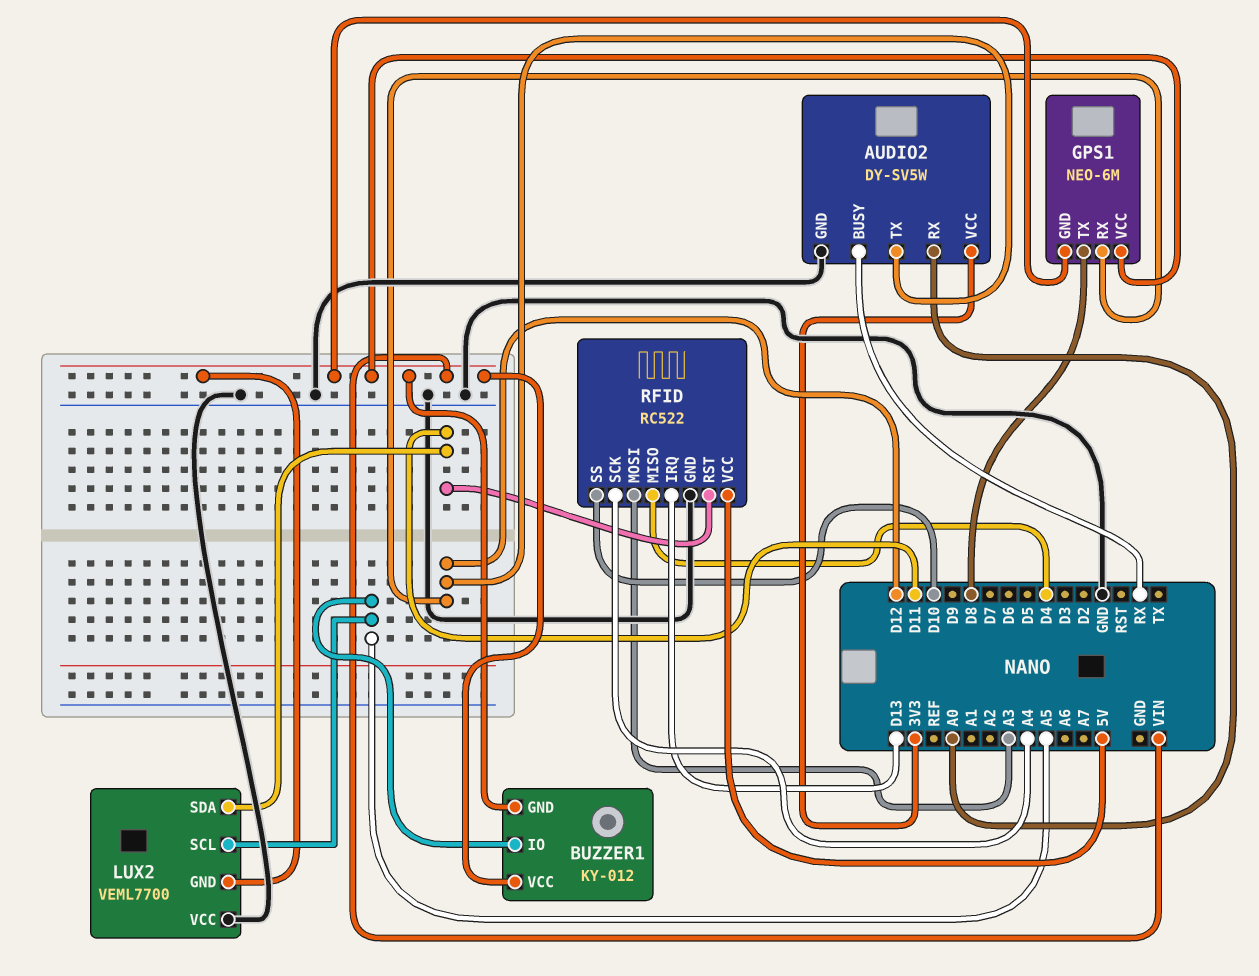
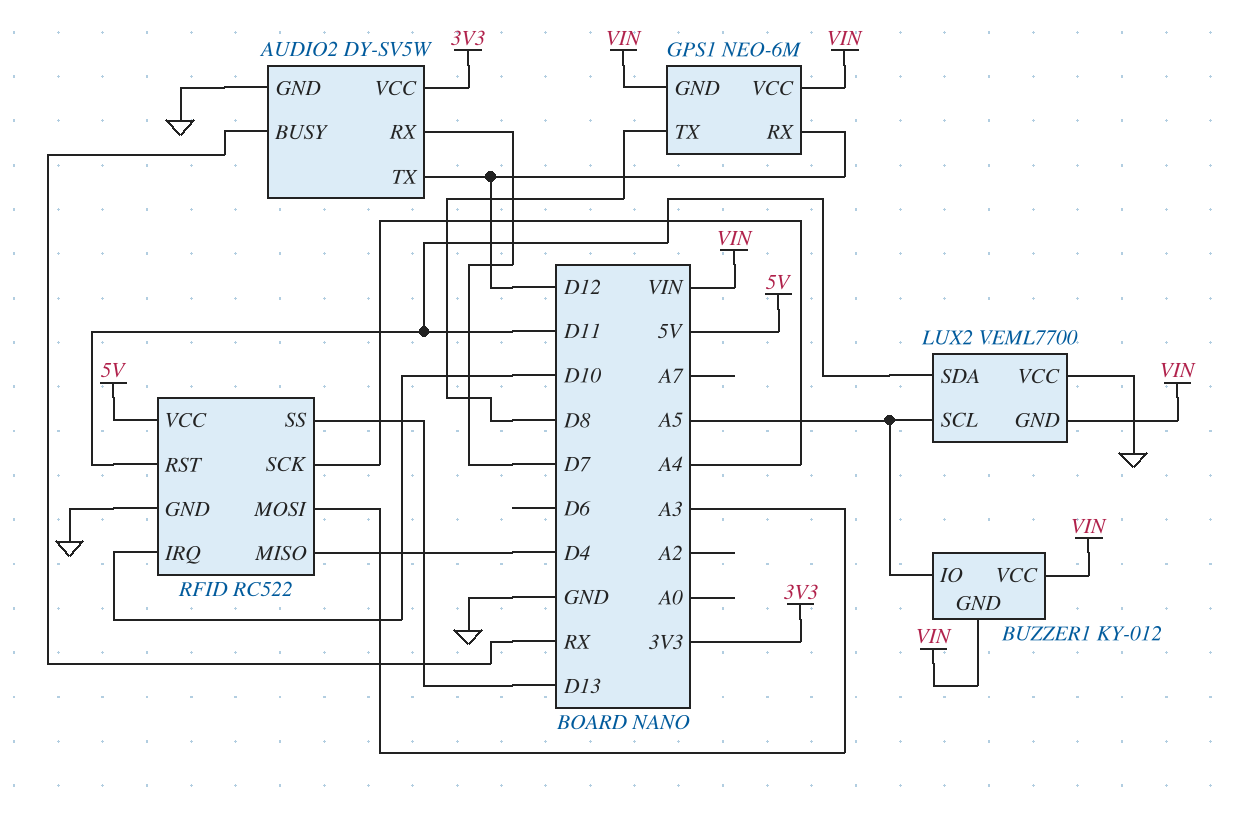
AUDIO2 pin RX: A0 -> D7
RFID pin IRQ: D13 -> D10
RFID pin SS: D10 -> D13

